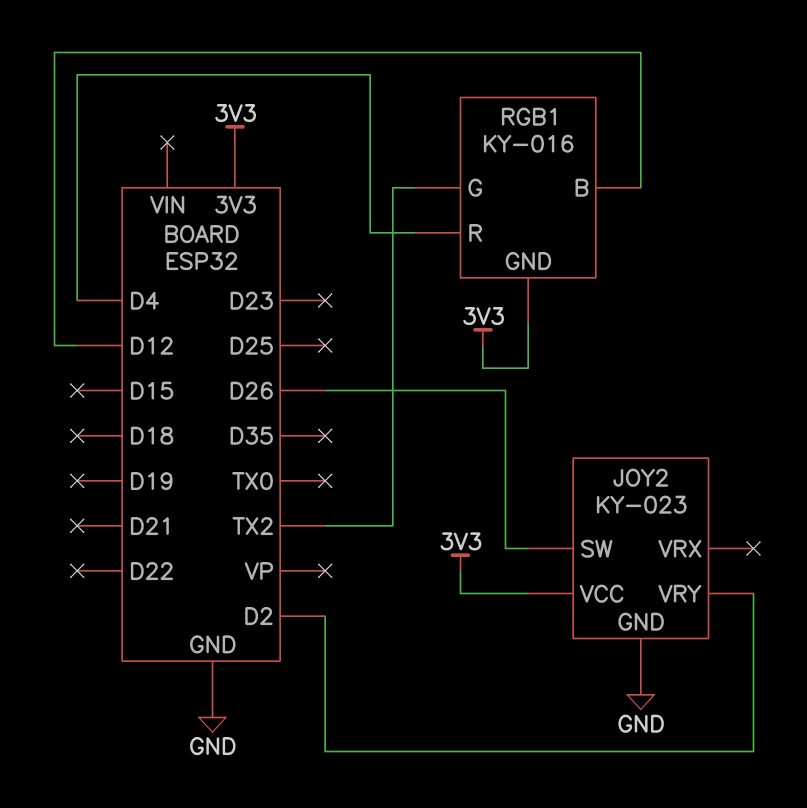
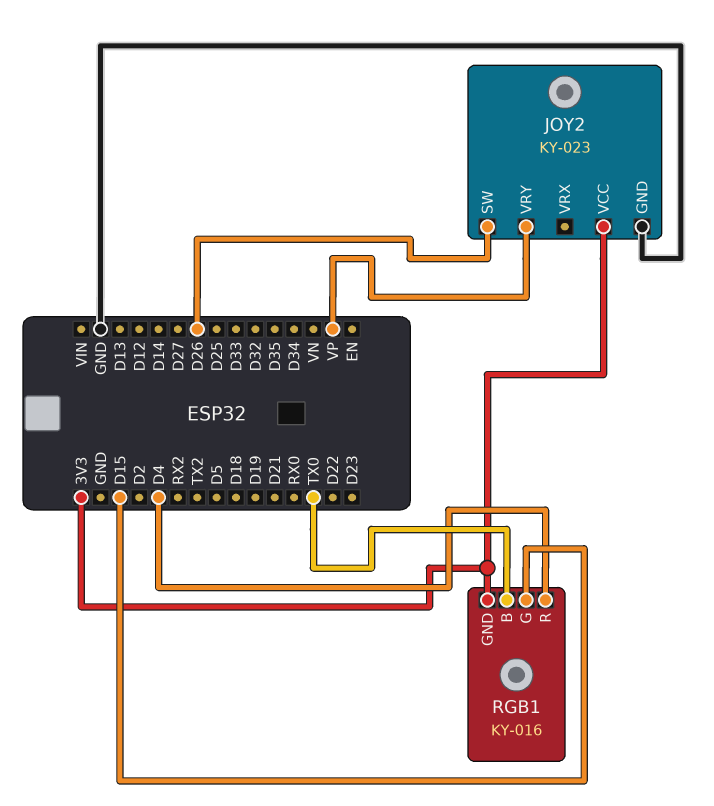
JOY2 pin VRY: D2 -> VP
RGB1 pin B: D12 -> TX0
RGB1 pin G: TX2 -> D15

